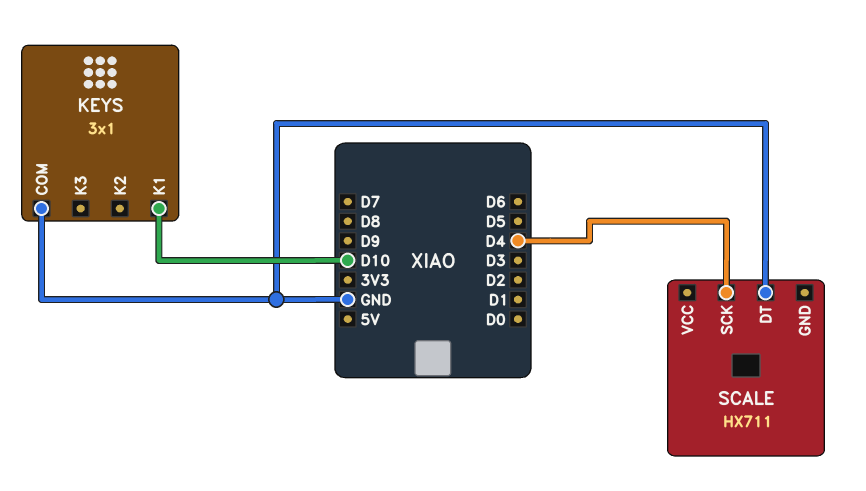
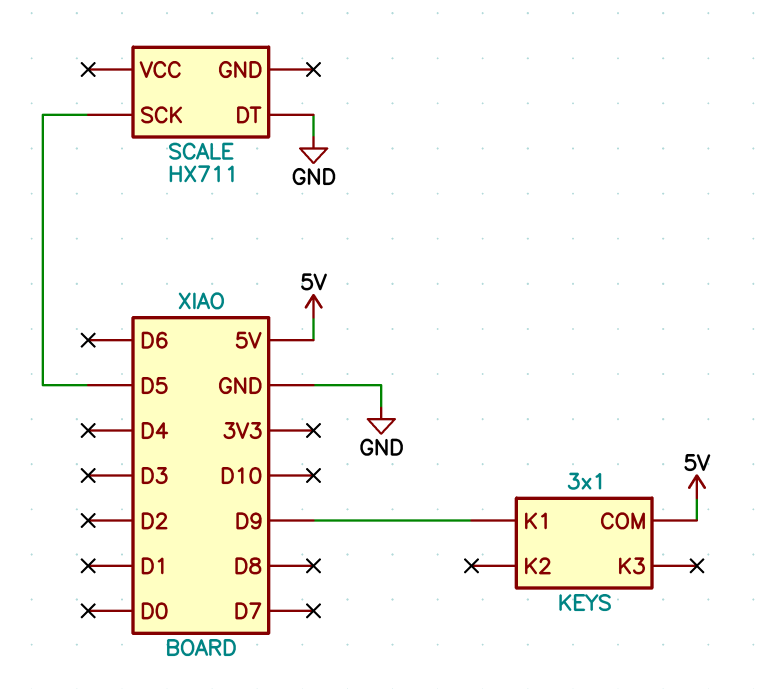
KEYS pin COM: GND -> 5V
KEYS pin K1: D10 -> D9
SCALE pin SCK: D4 -> D5

